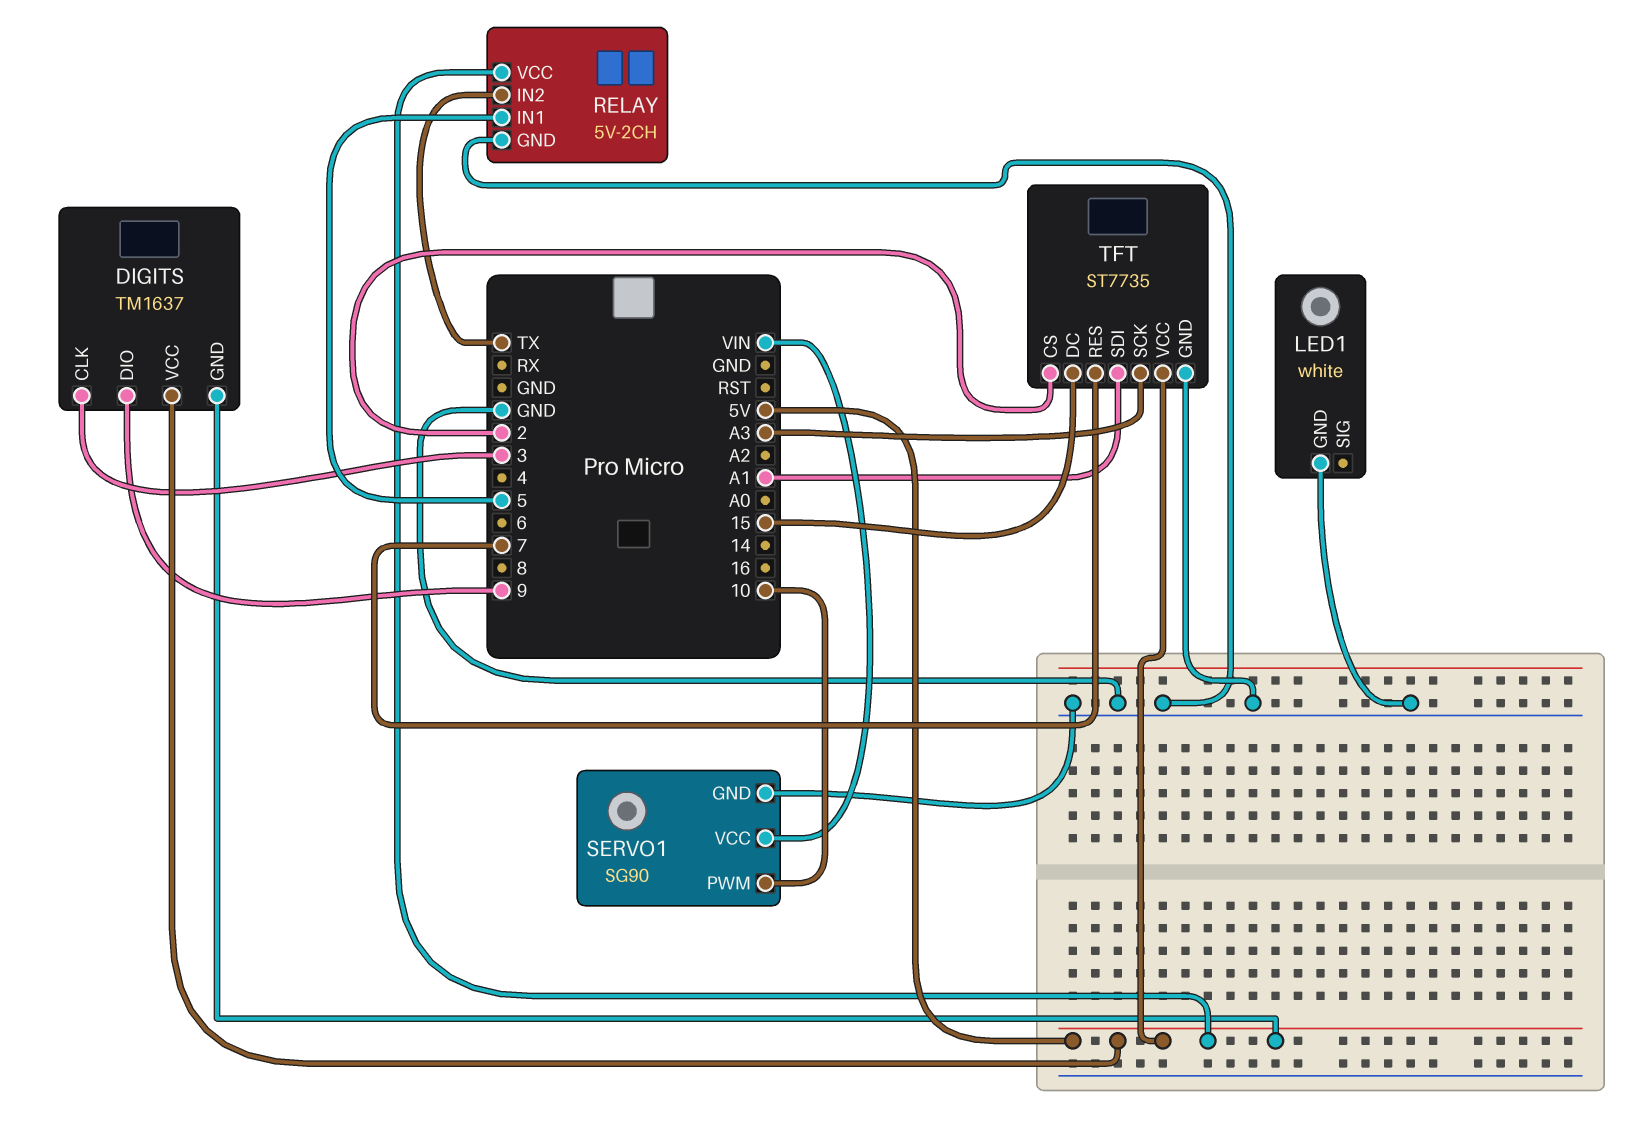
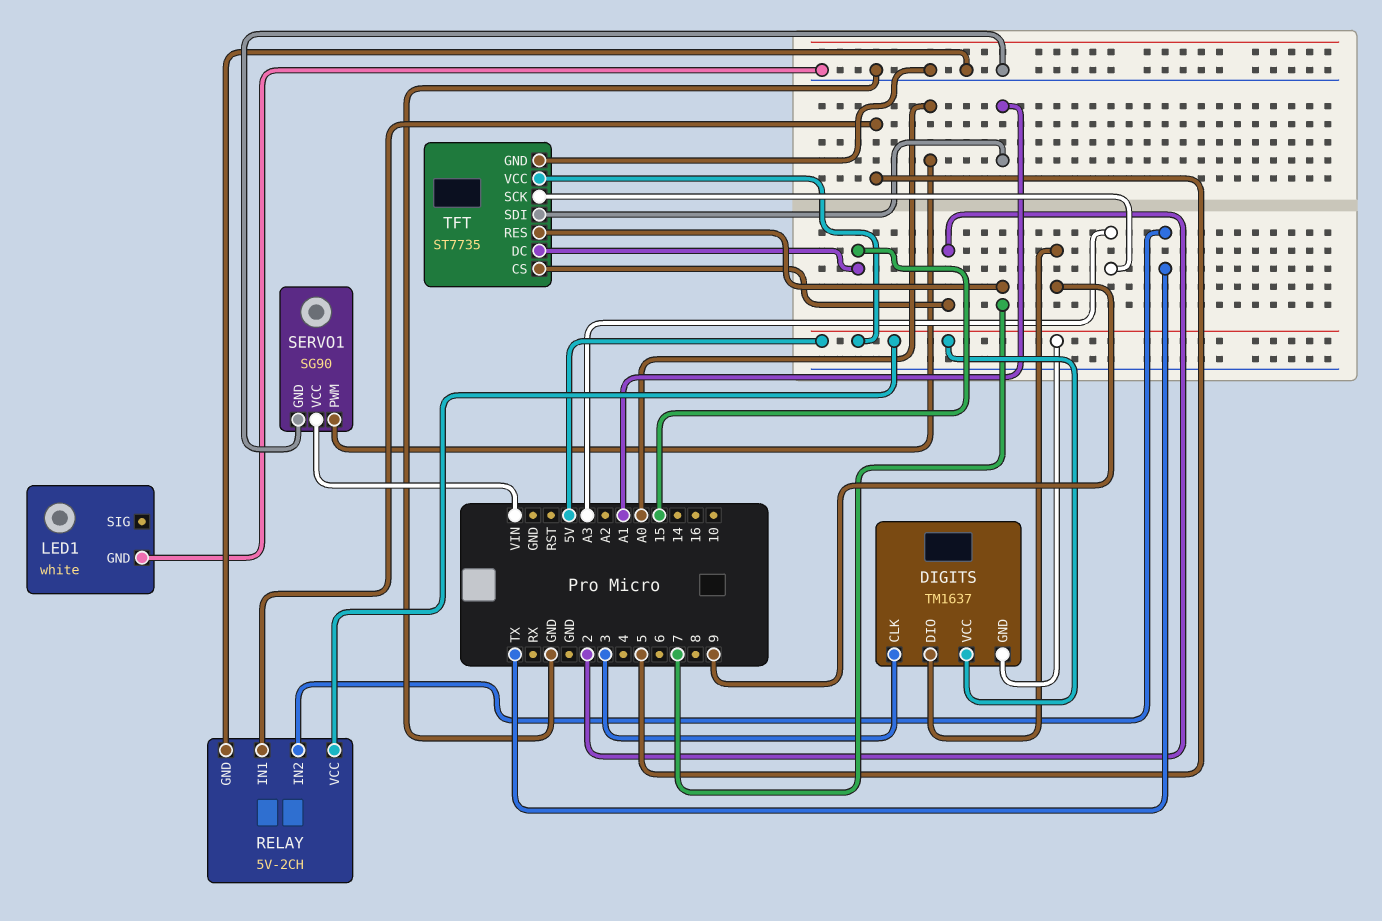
SERVO1 pin PWM: 10 -> A0

